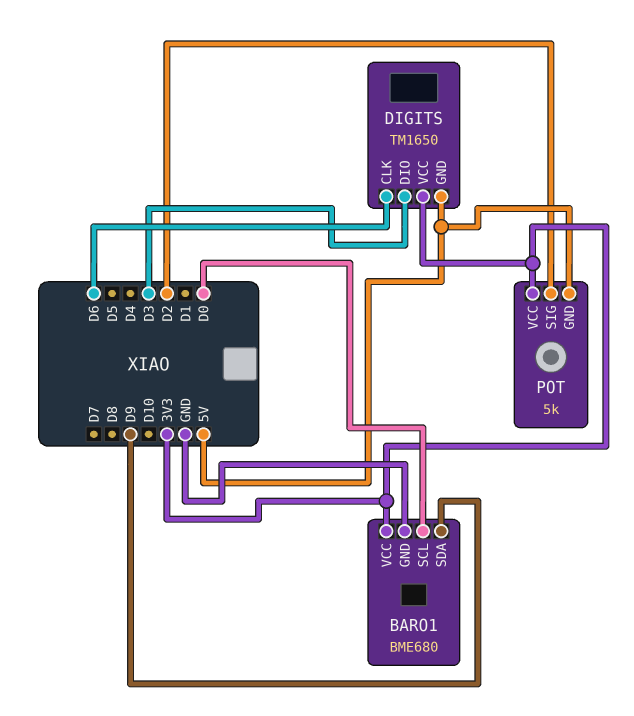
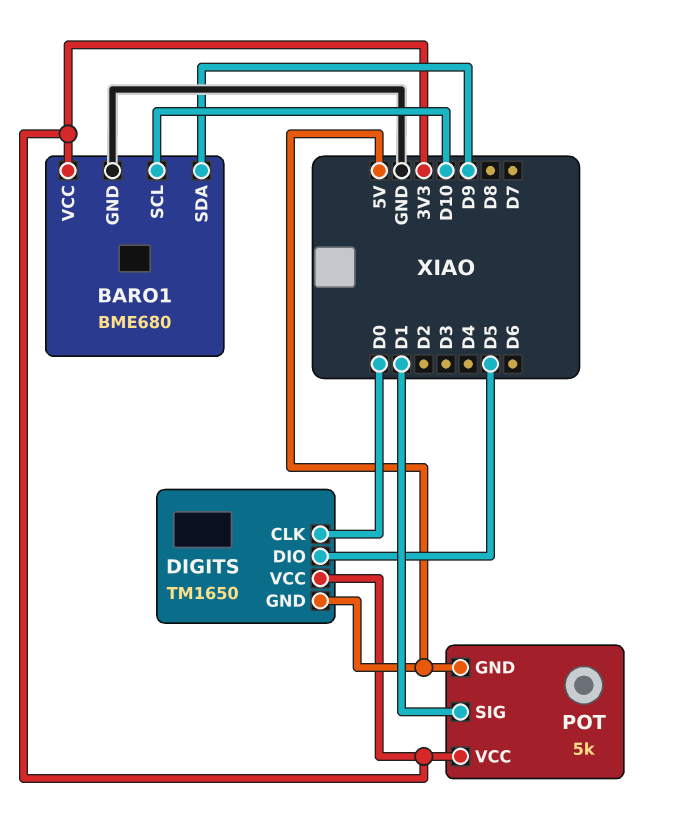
BARO1 pin SCL: D0 -> D10
DIGITS pin CLK: D6 -> D0
DIGITS pin DIO: D3 -> D5
POT pin SIG: D2 -> D1

